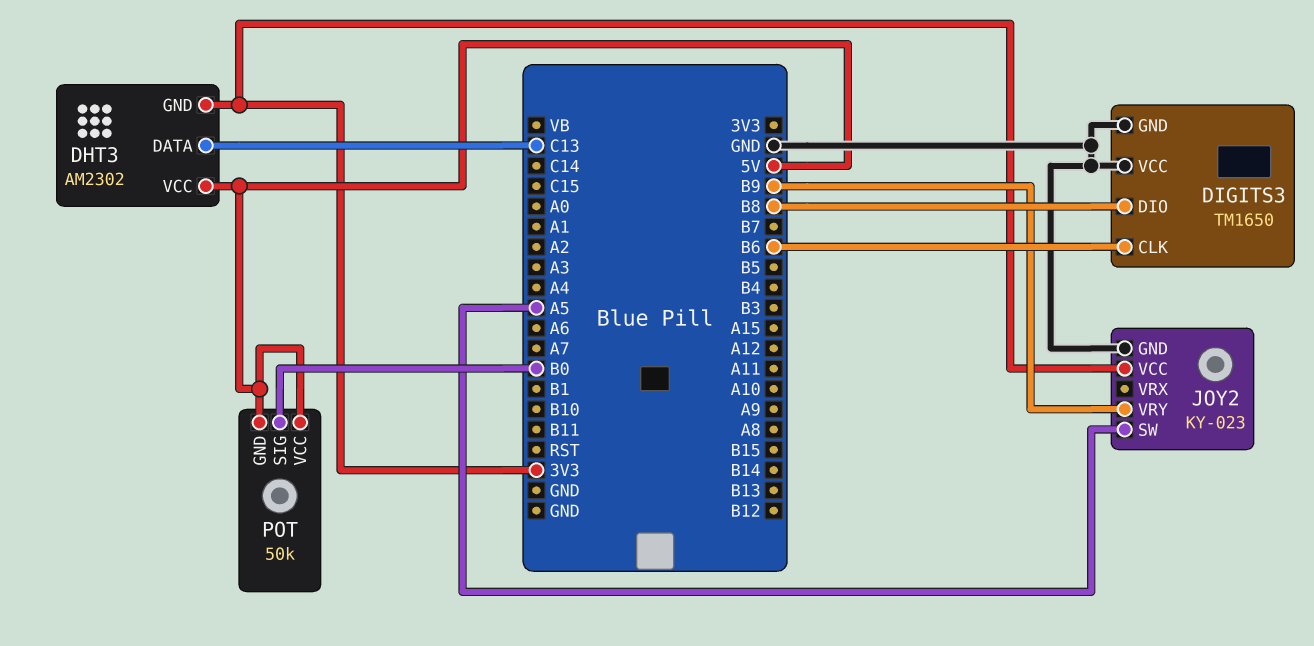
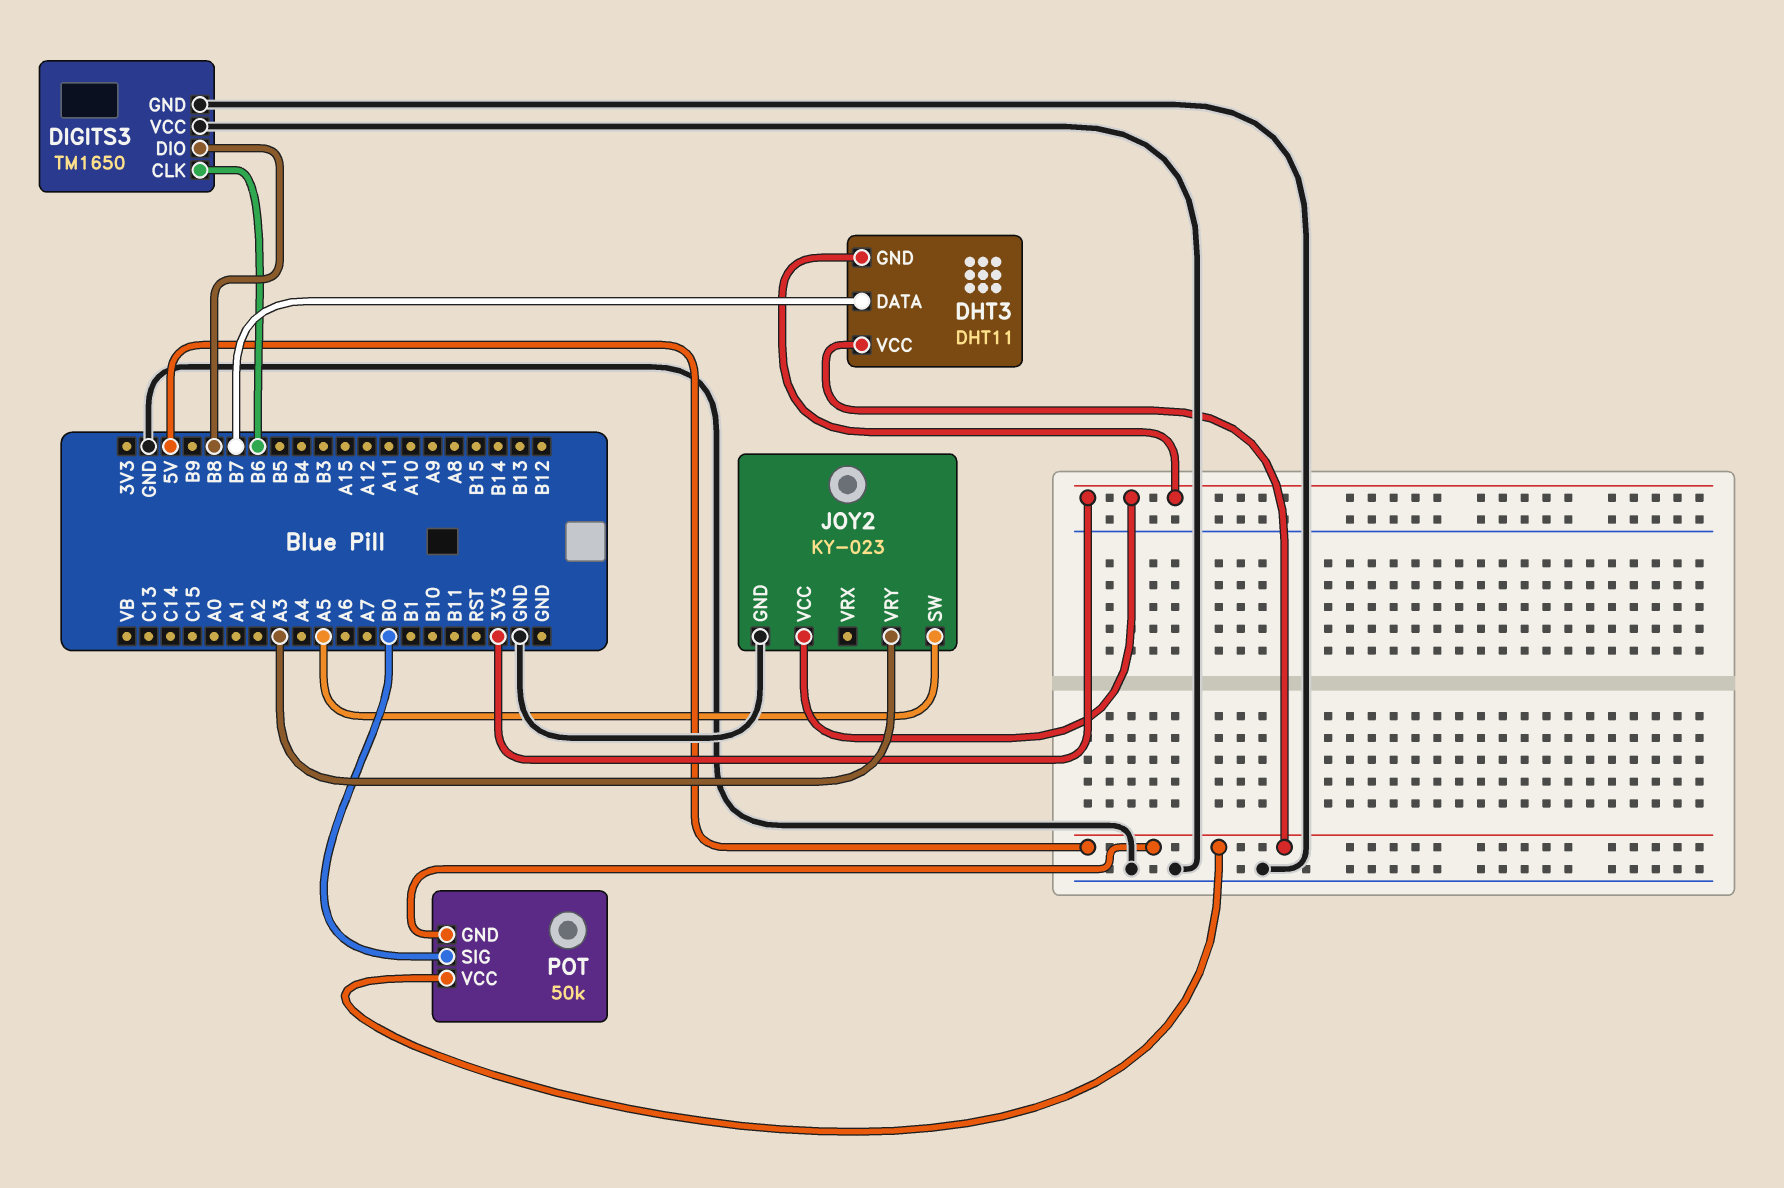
DHT3: AM2302 -> DHT11
DHT3 pin DATA: C13 -> B7
JOY2 pin VRY: B9 -> A3

